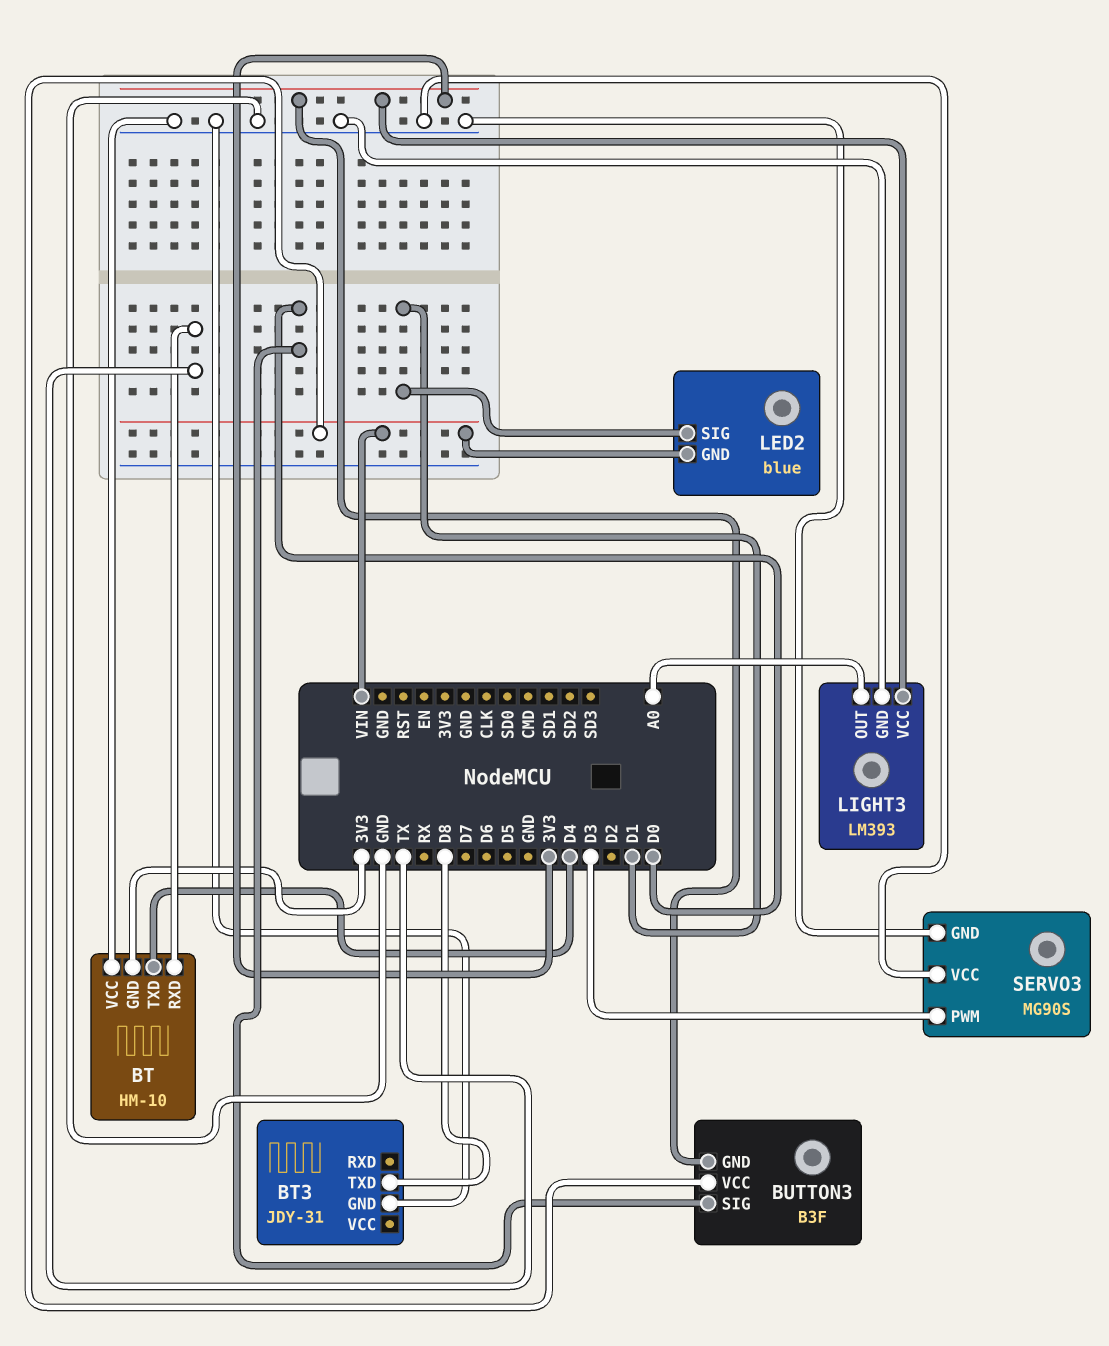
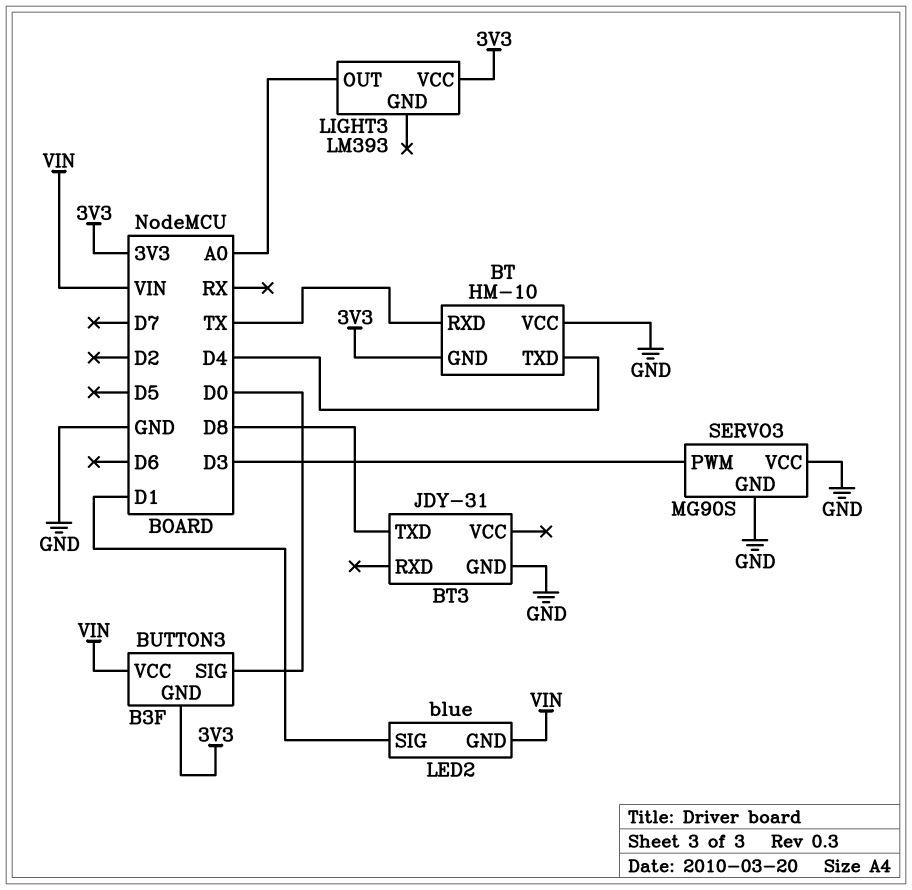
LIGHT3 pin GND: GND -> none

